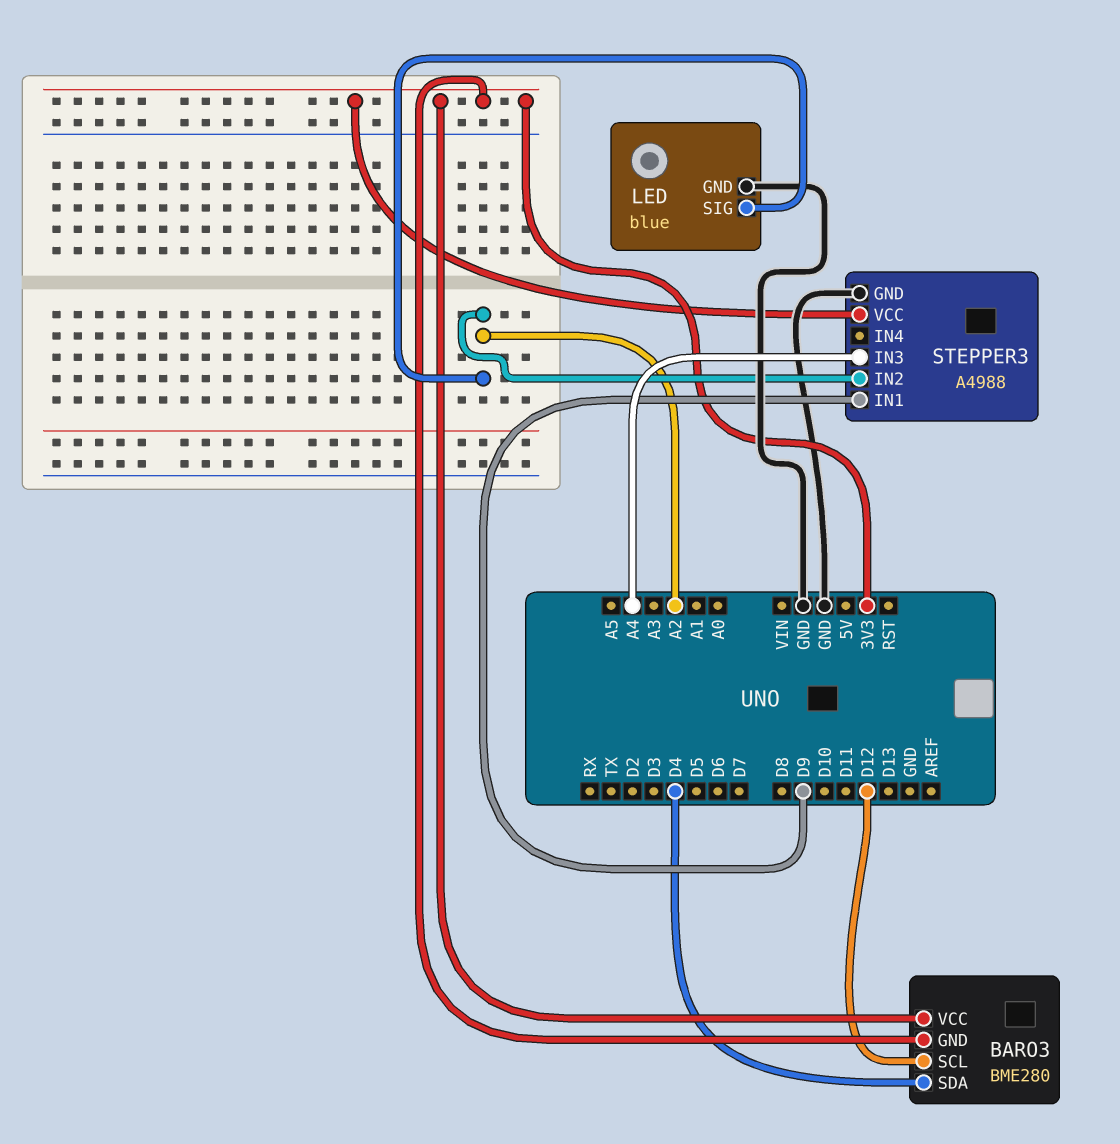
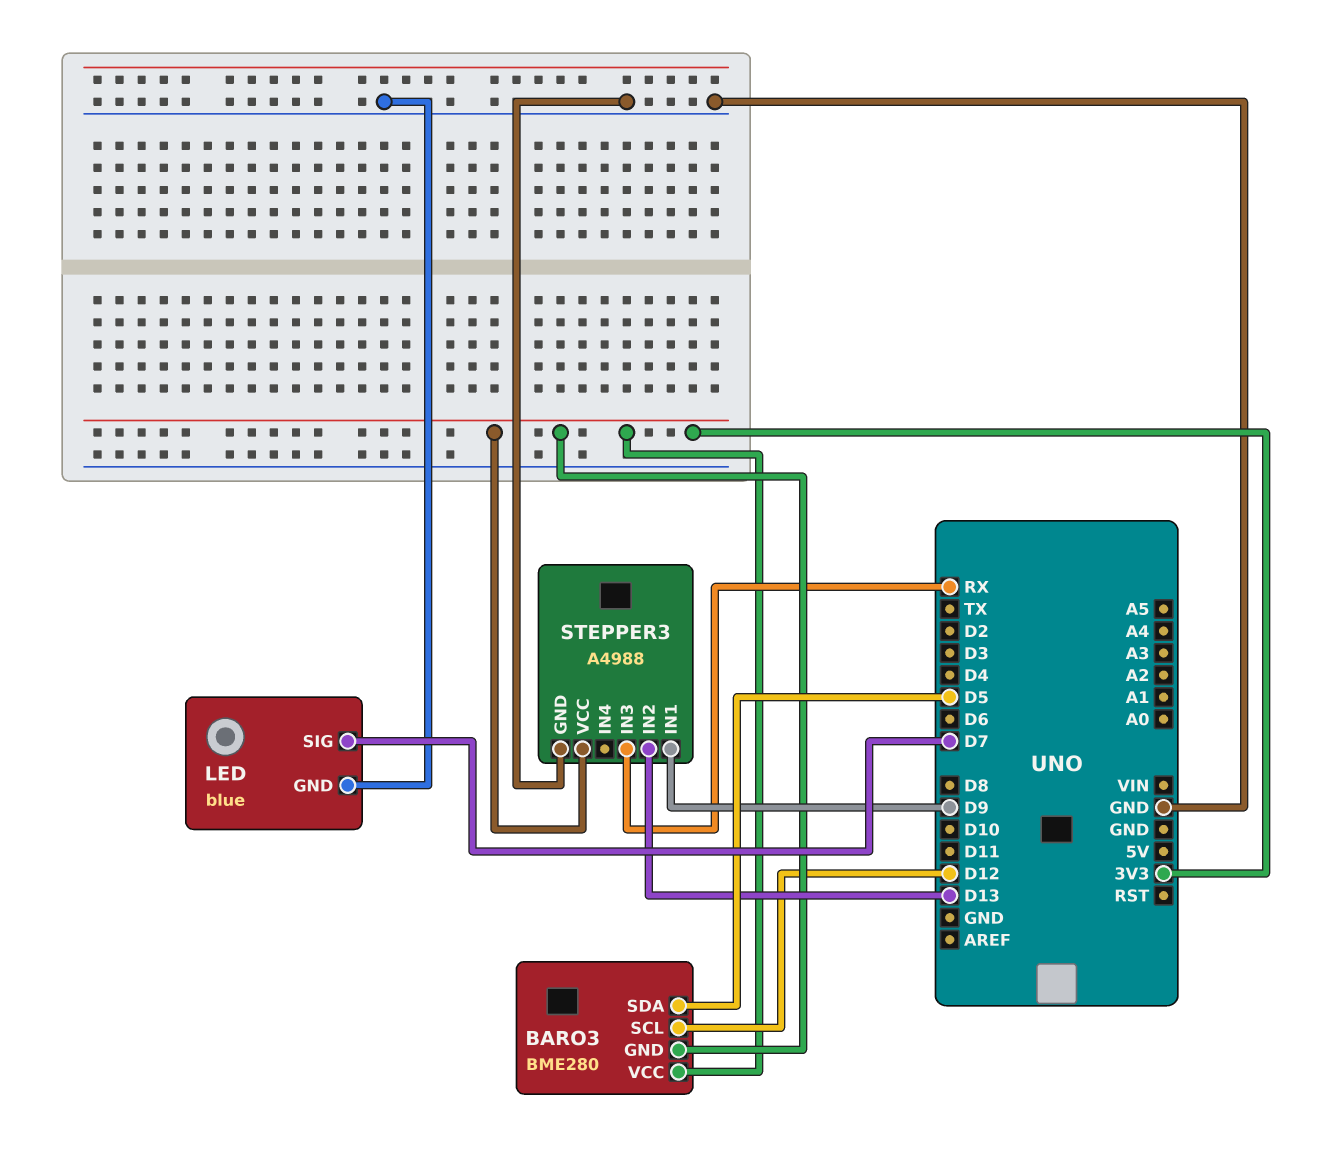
BARO3 pin SDA: D4 -> D5
LED pin SIG: A2 -> D7
STEPPER3 pin IN2: A2 -> D13
STEPPER3 pin IN3: A4 -> RX

